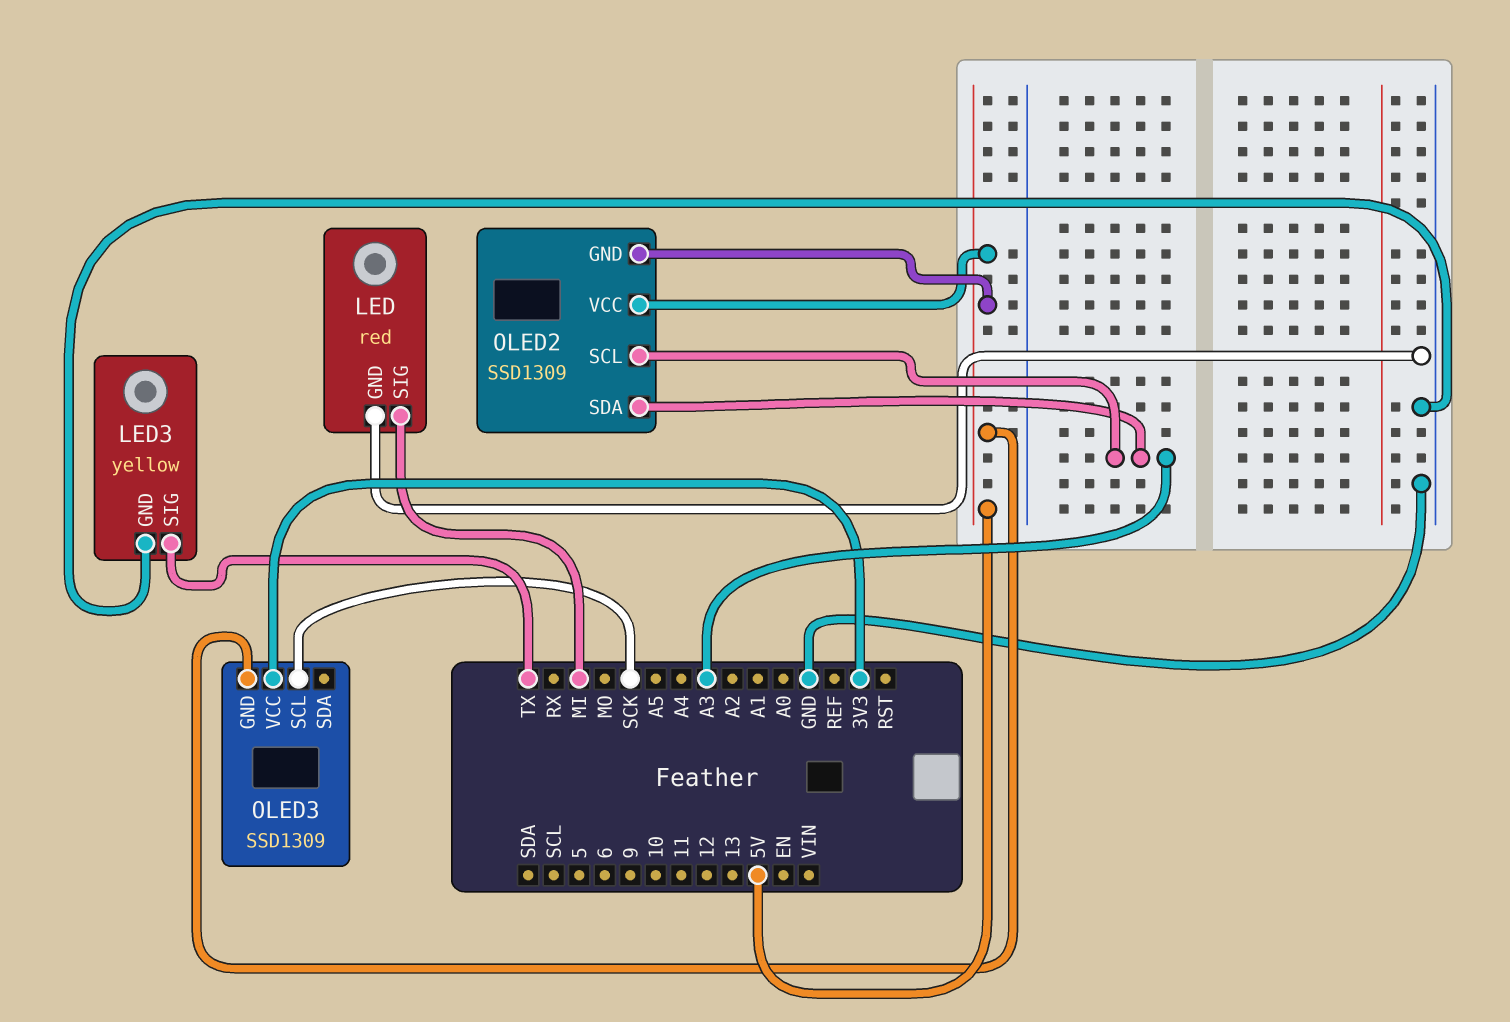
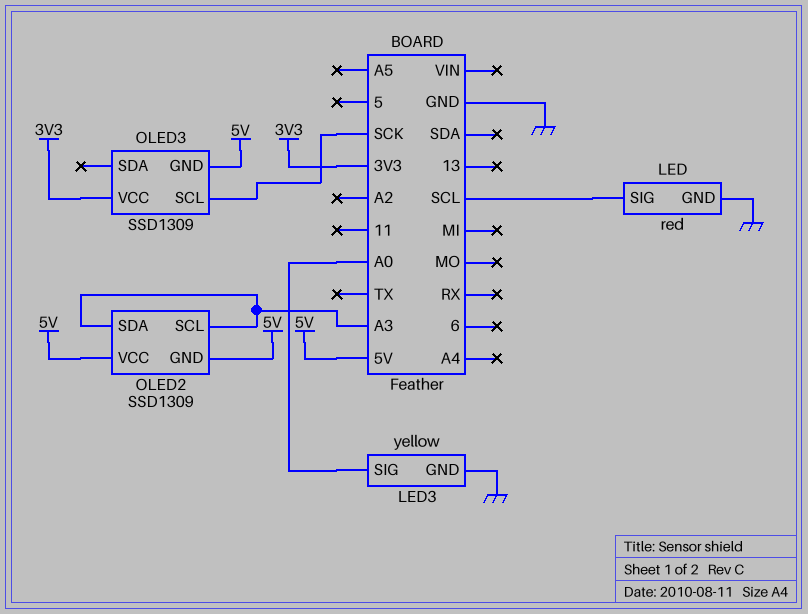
LED pin SIG: MI -> SCL
LED3 pin SIG: TX -> A0

